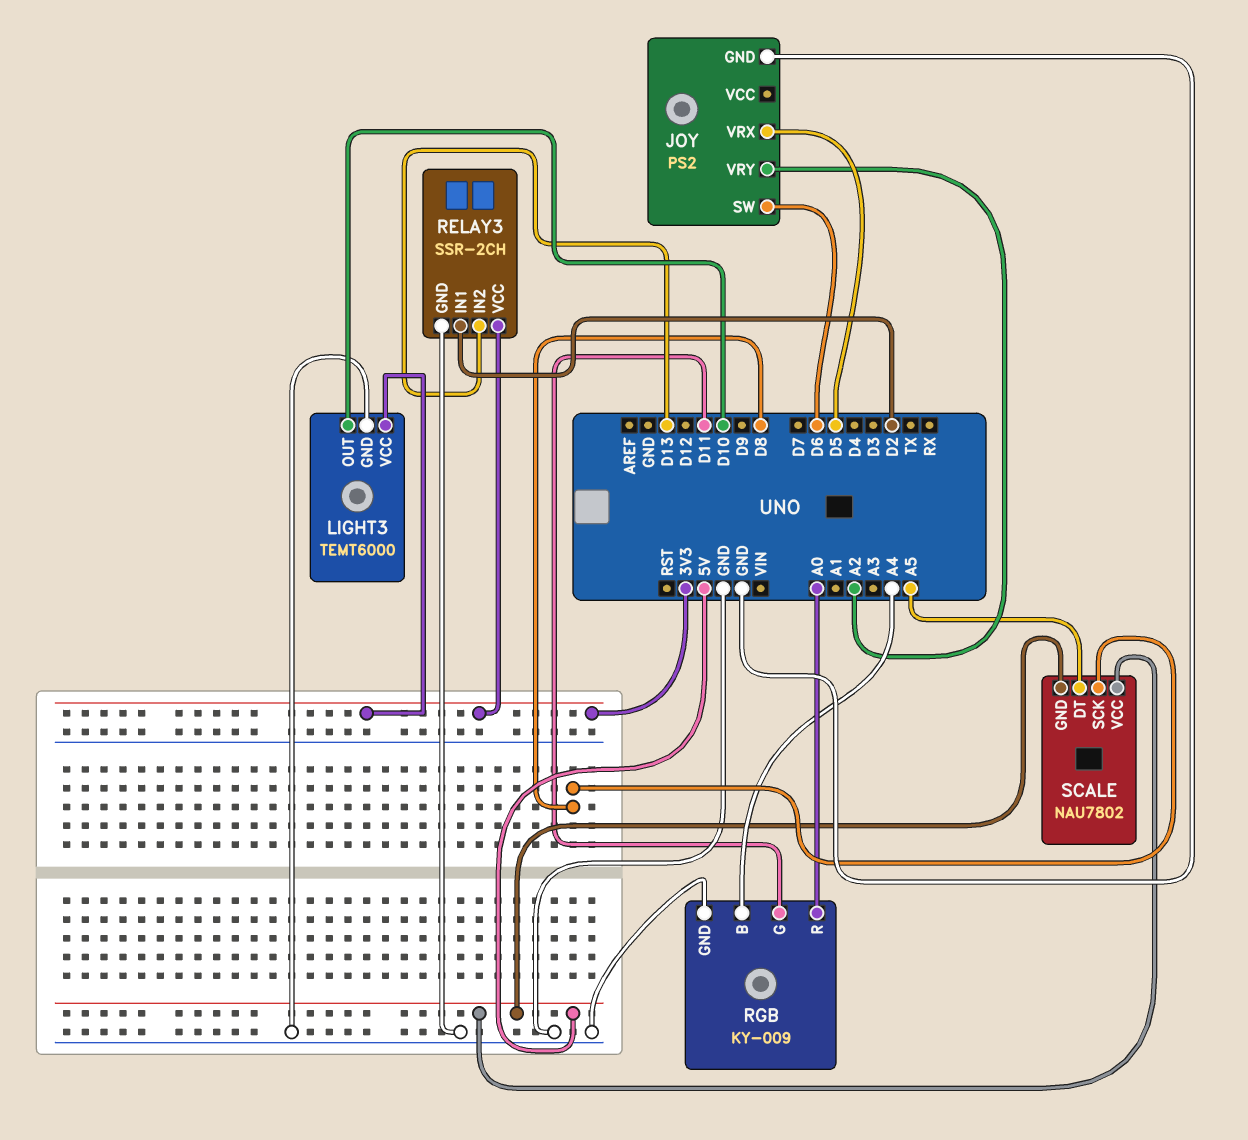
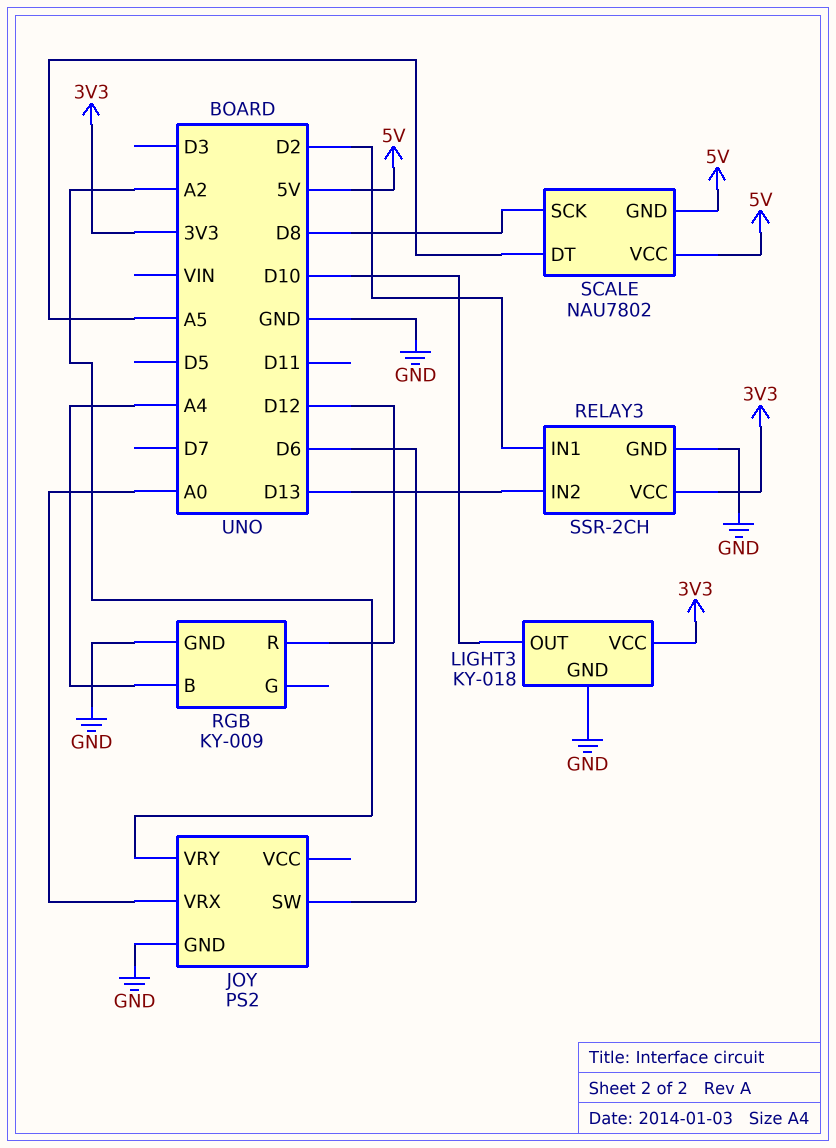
JOY pin VRX: D5 -> A0
LIGHT3: TEMT6000 -> KY-018
RGB pin G: D11 -> none
RGB pin R: A0 -> D12

